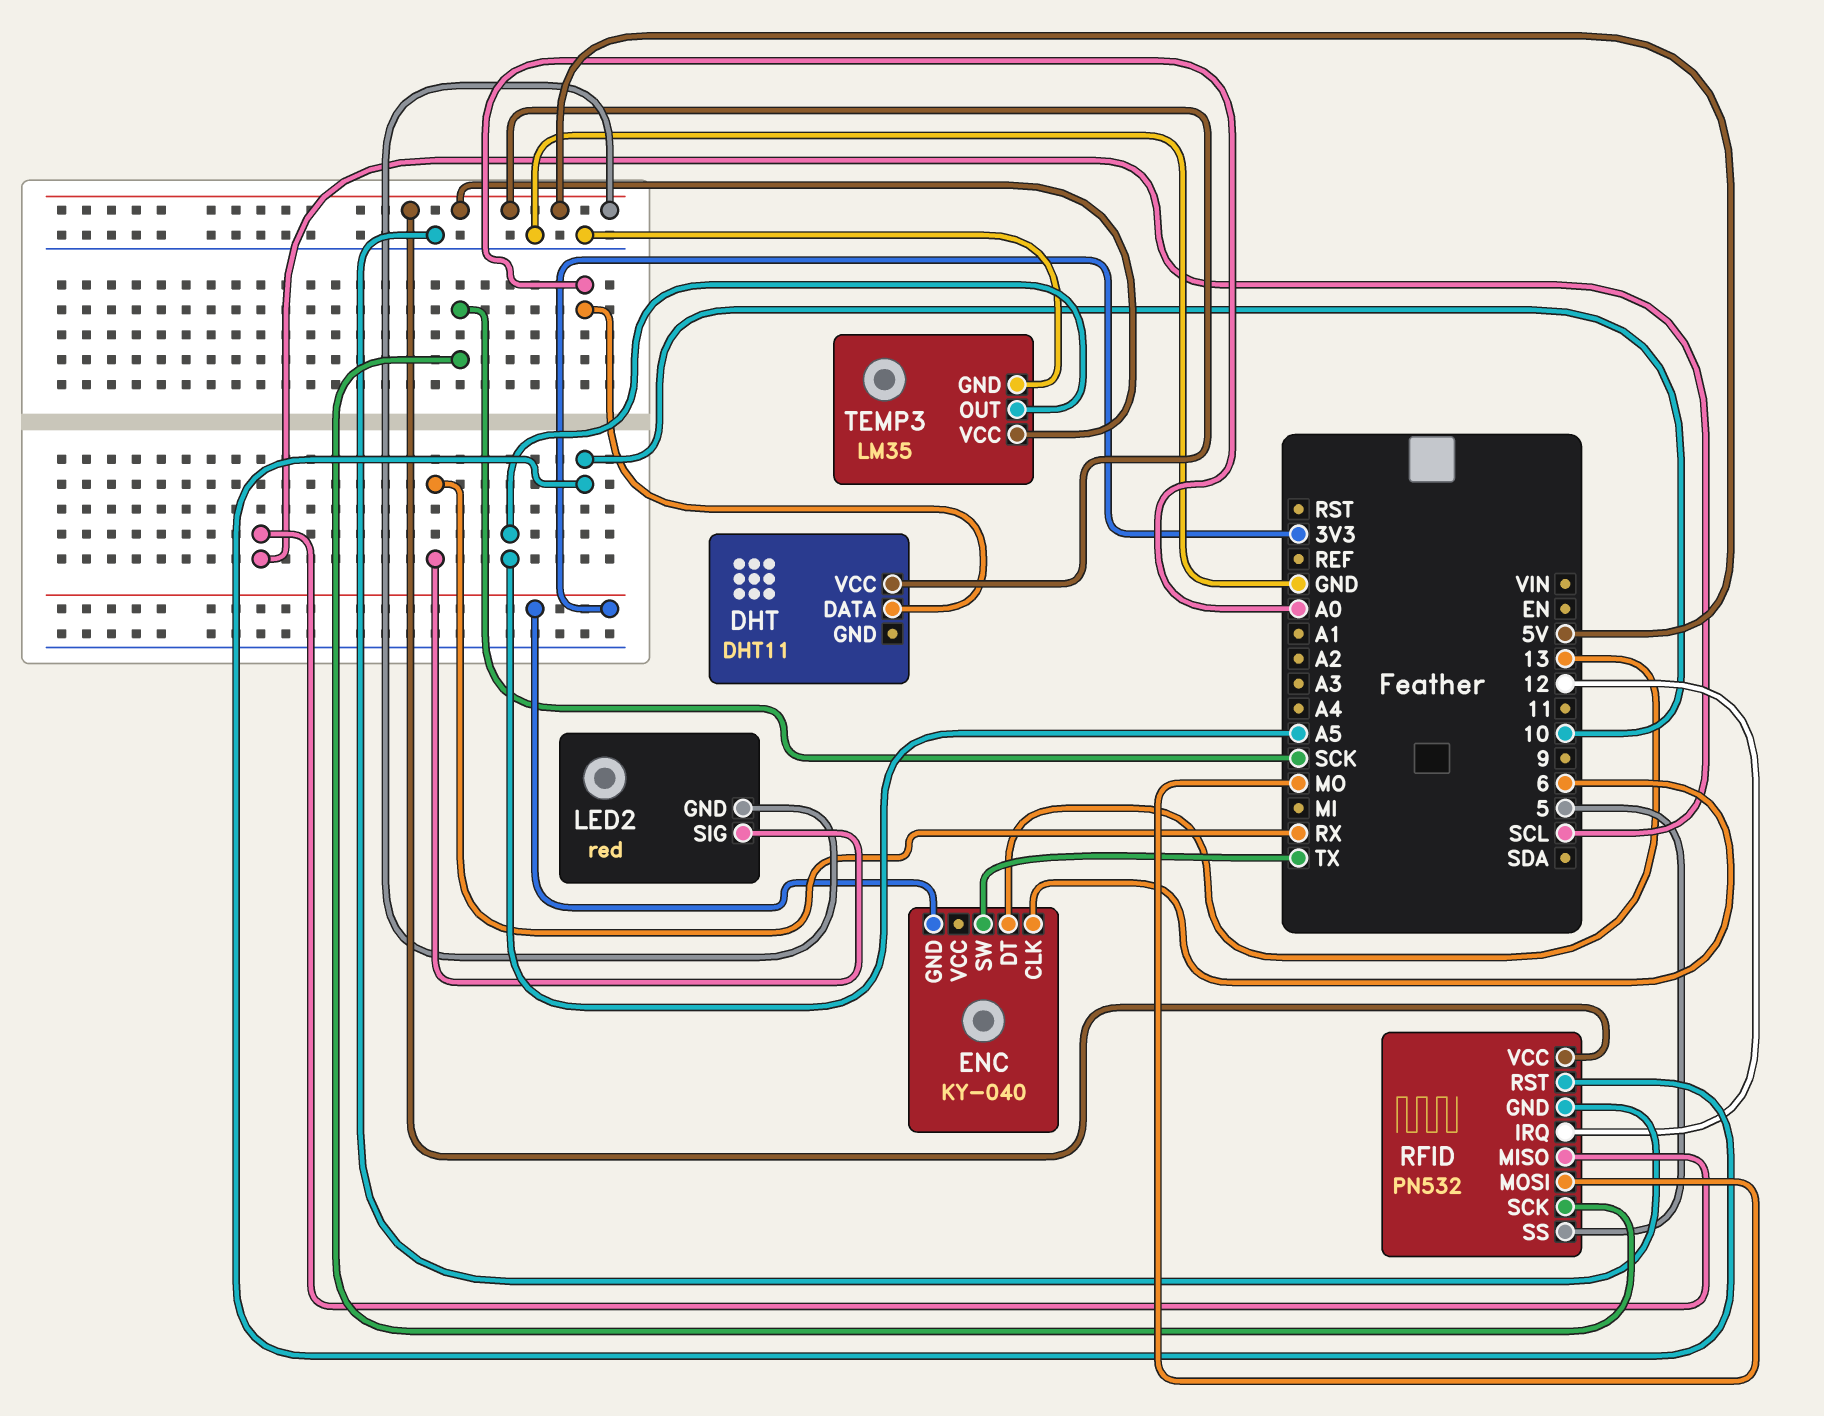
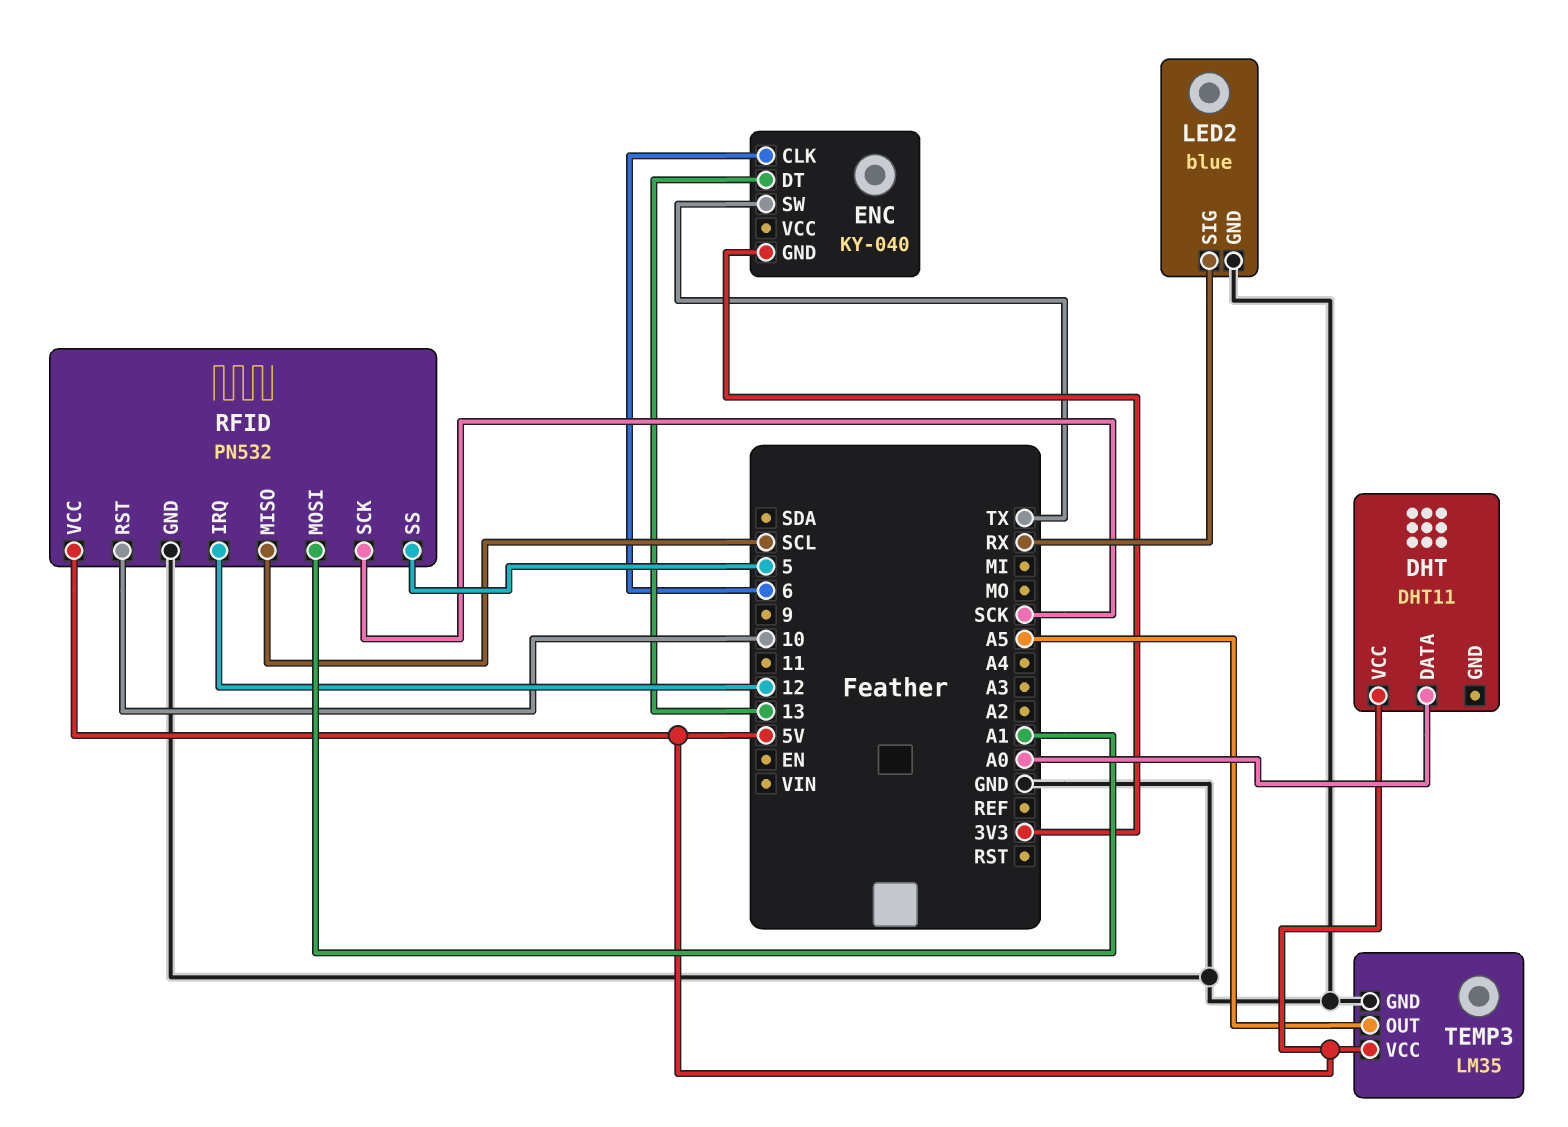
LED2: red -> blue
LED2 pin GND: 5V -> GND
RFID pin MOSI: MO -> A1

